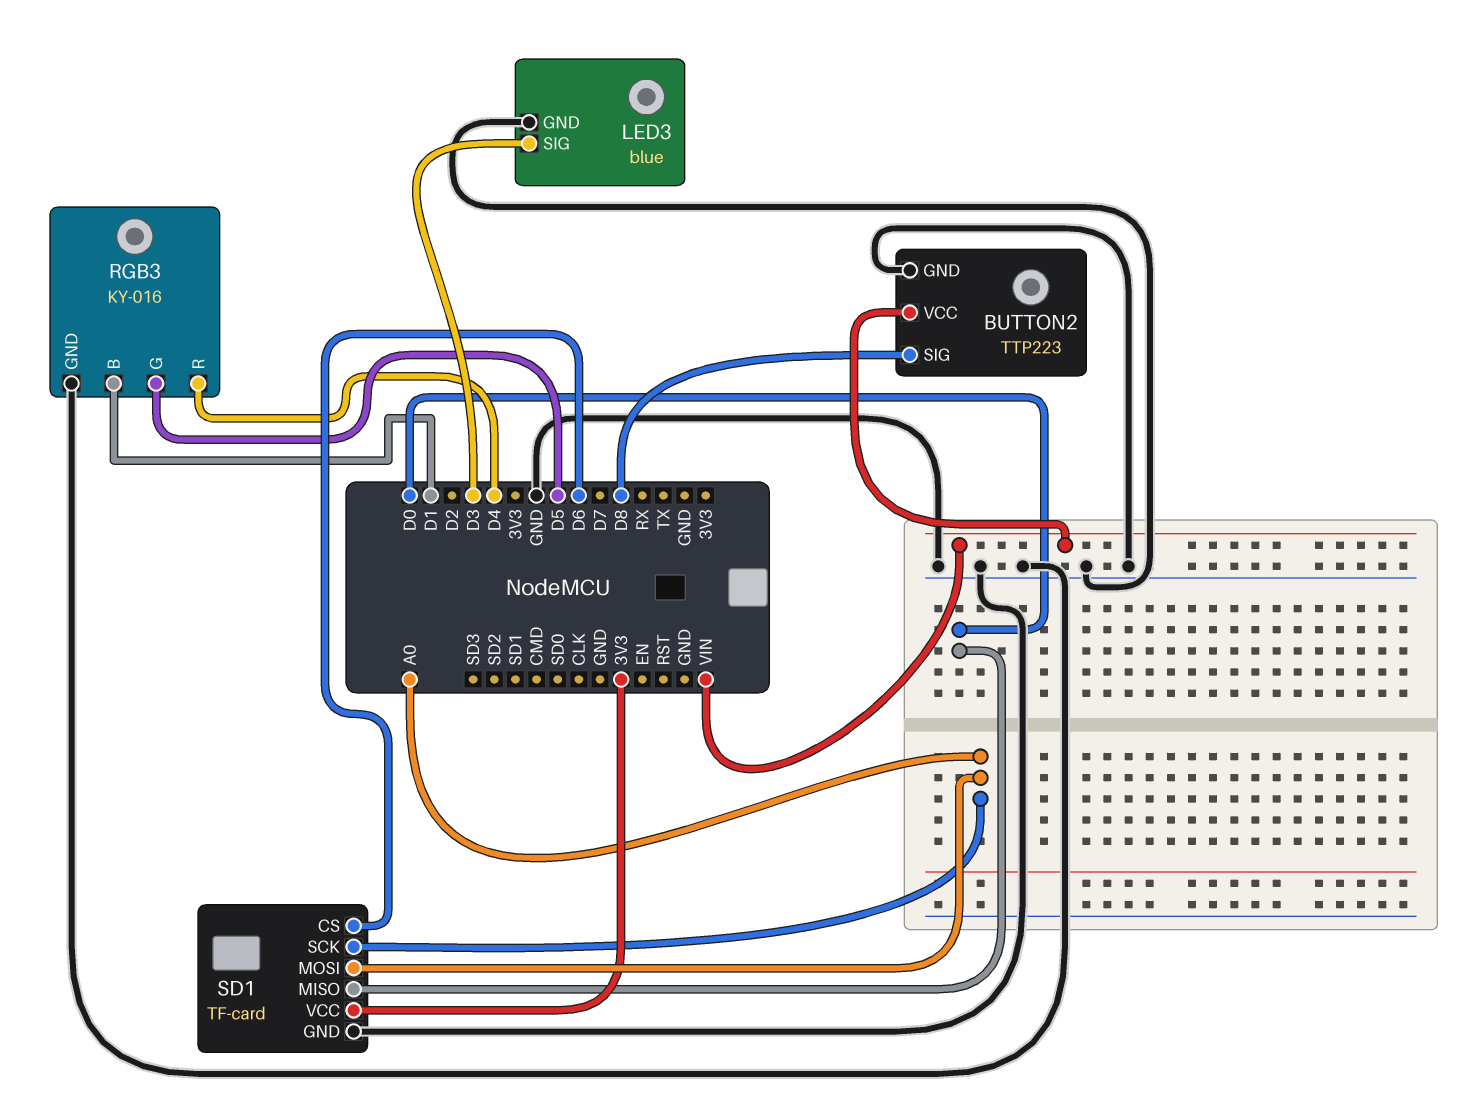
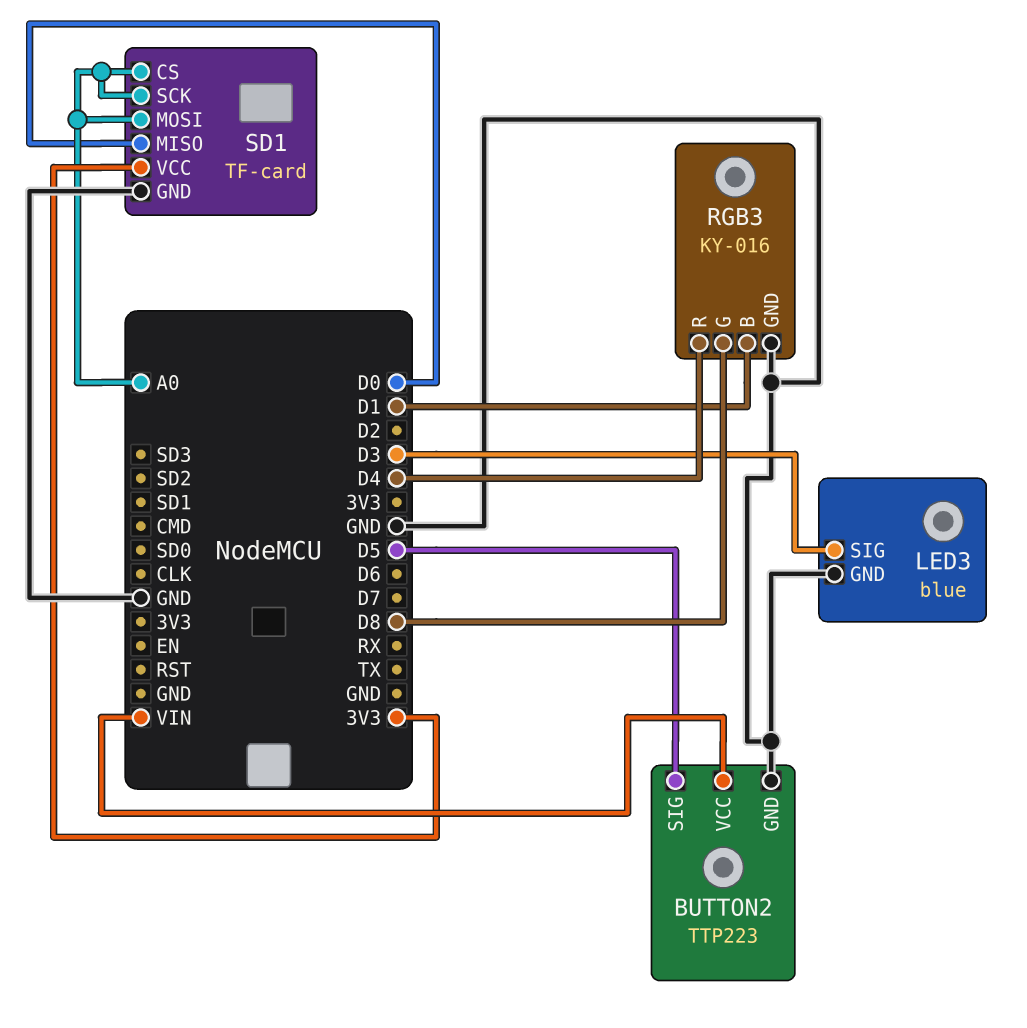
BUTTON2 pin SIG: D8 -> D5
RGB3 pin G: D5 -> D8
SD1 pin CS: D6 -> A0

